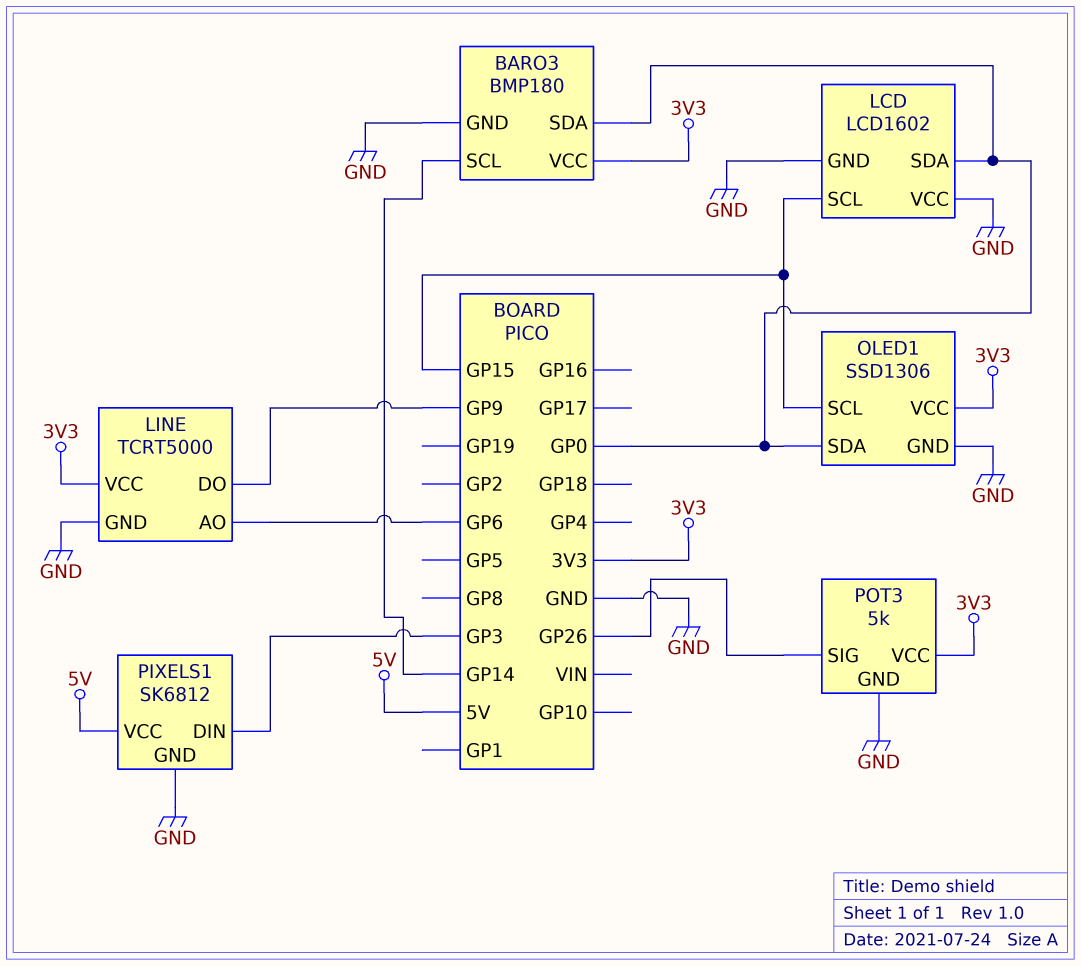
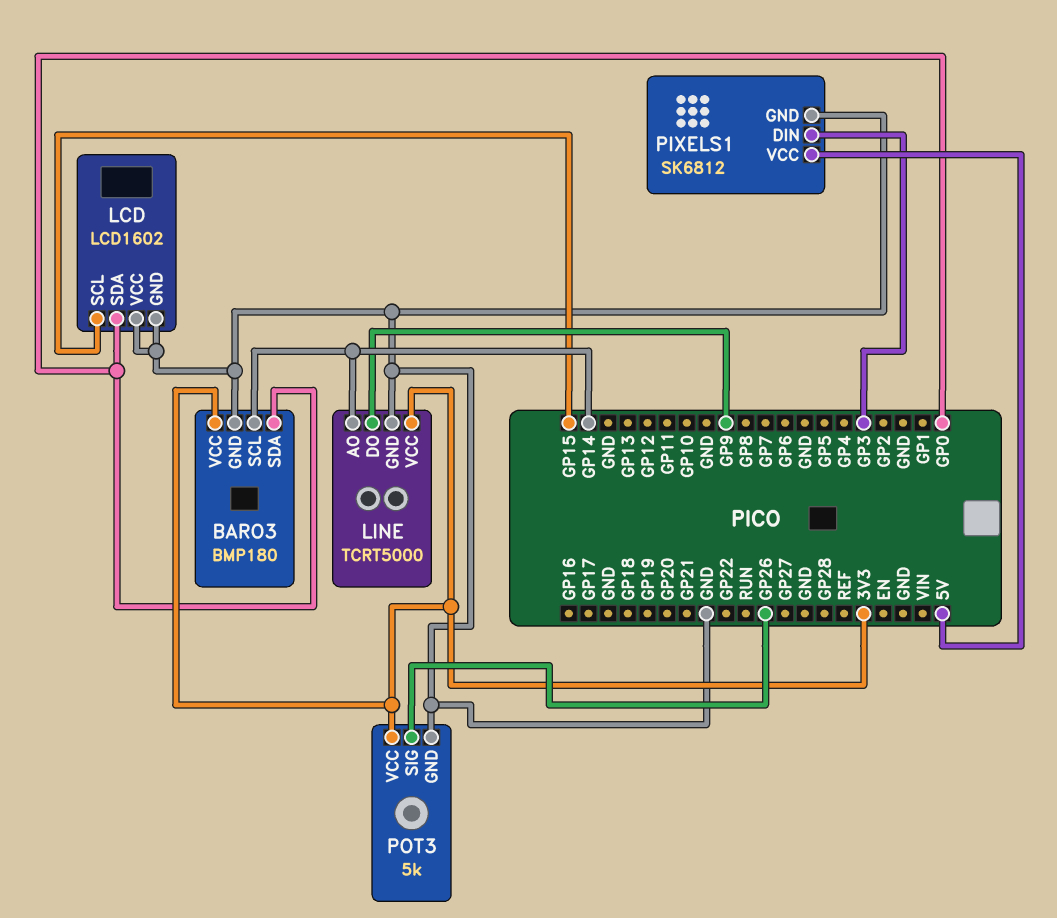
LINE pin AO: GP6 -> GP14
OLED1: SSD1306 -> none
OLED1 pin GND: GND -> none
OLED1 pin SCL: GP15 -> none
OLED1 pin SDA: GP0 -> none
OLED1 pin VCC: 3V3 -> none

